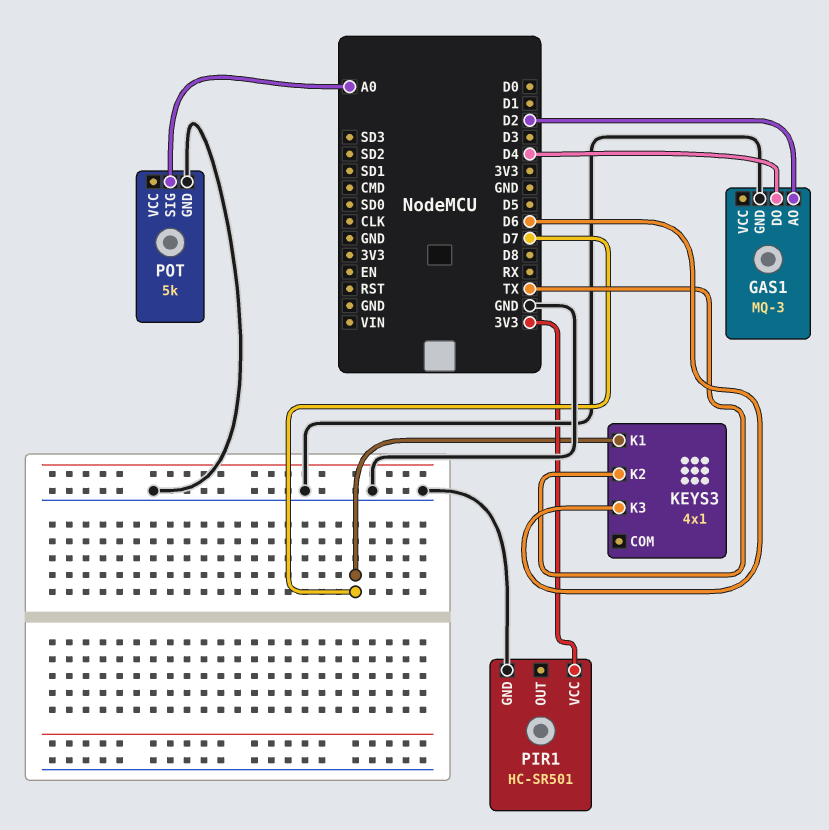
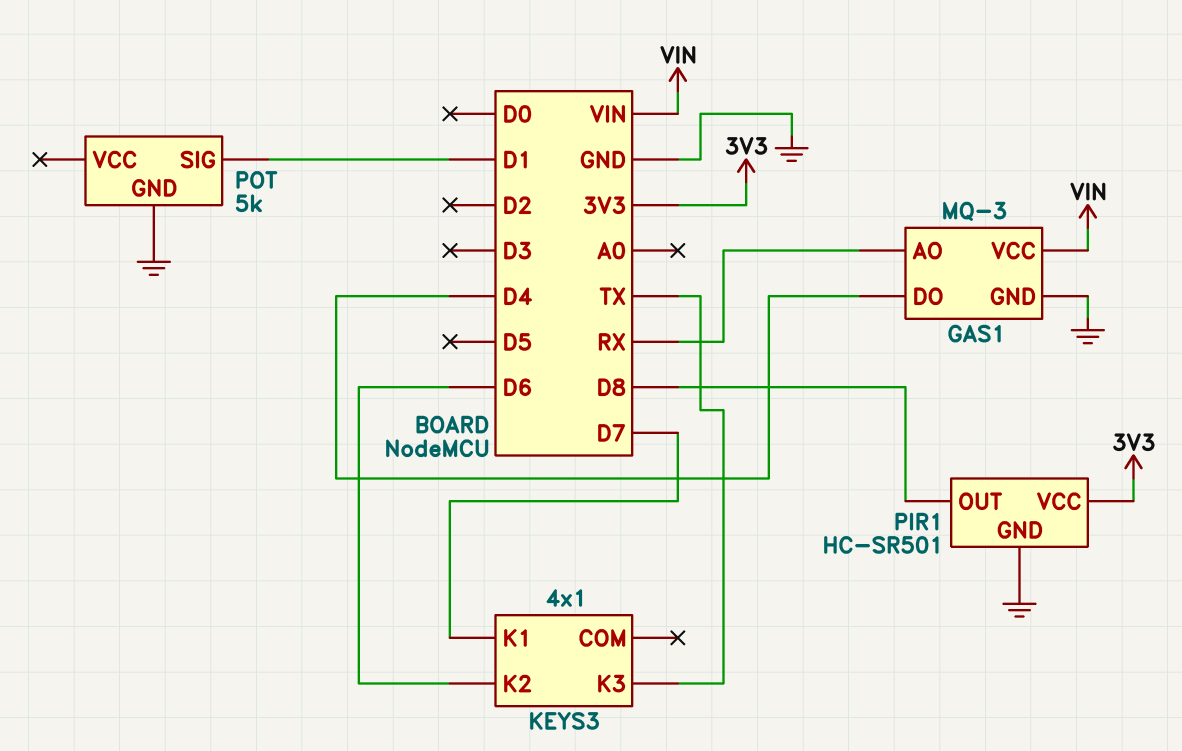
GAS1 pin AO: D2 -> RX
GAS1 pin VCC: none -> VIN
KEYS3 pin K2: TX -> D6
KEYS3 pin K3: D6 -> TX
PIR1 pin OUT: none -> D8
POT pin SIG: A0 -> D1

